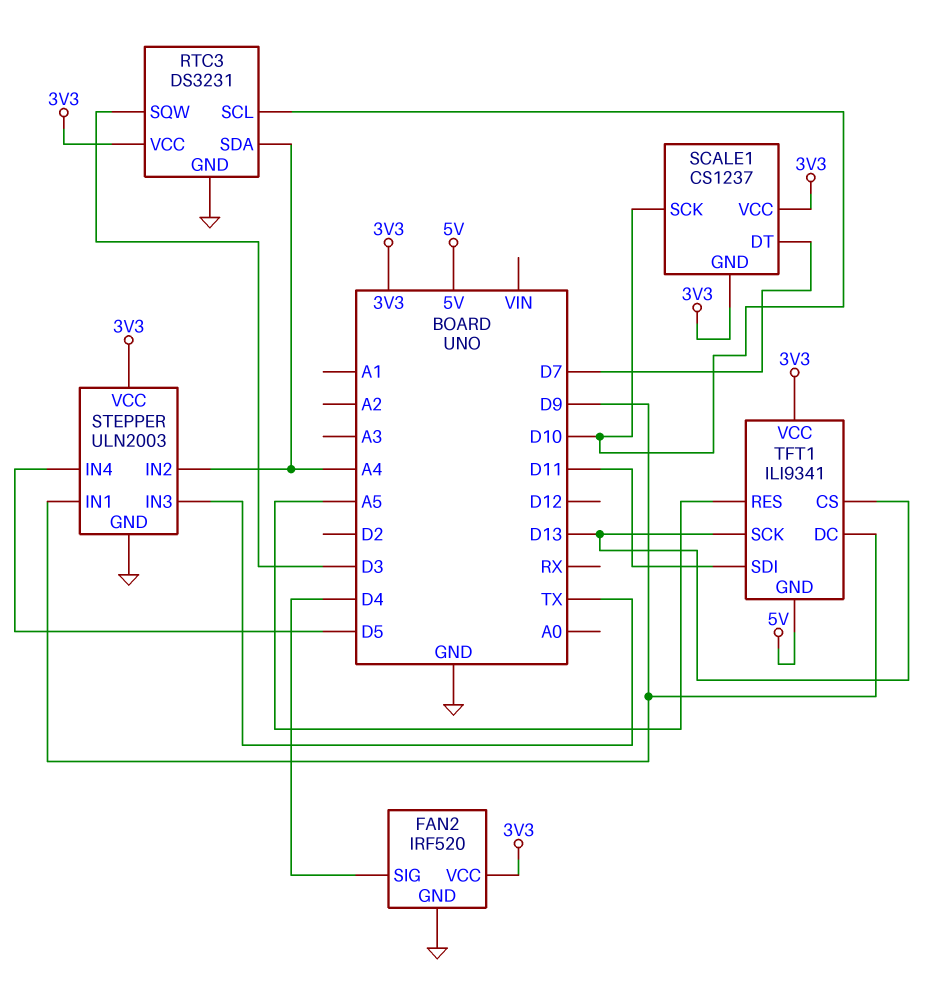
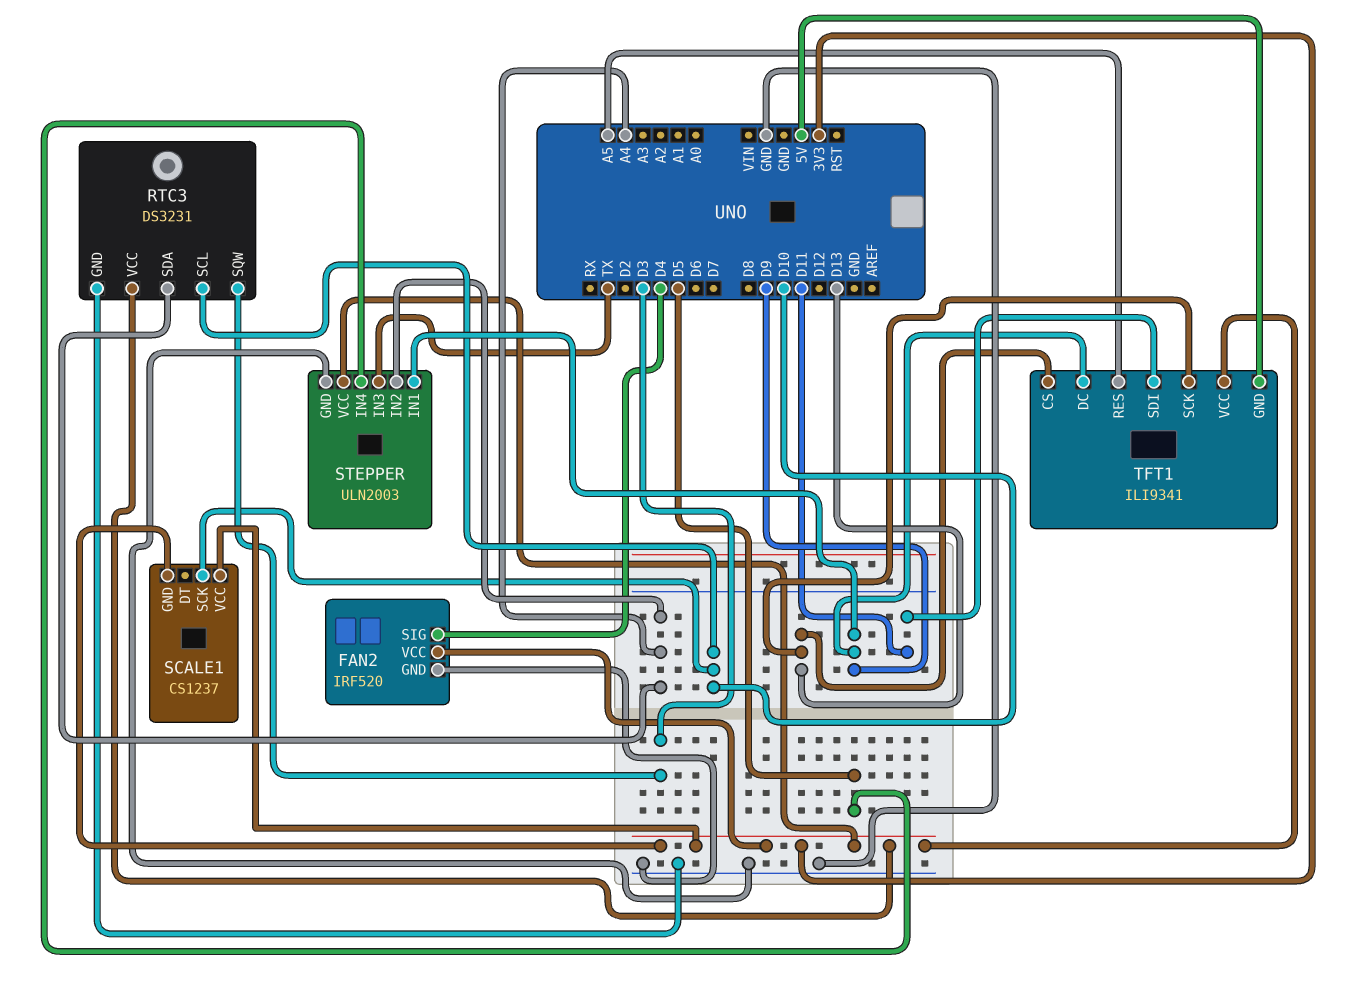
SCALE1 pin DT: D7 -> none

